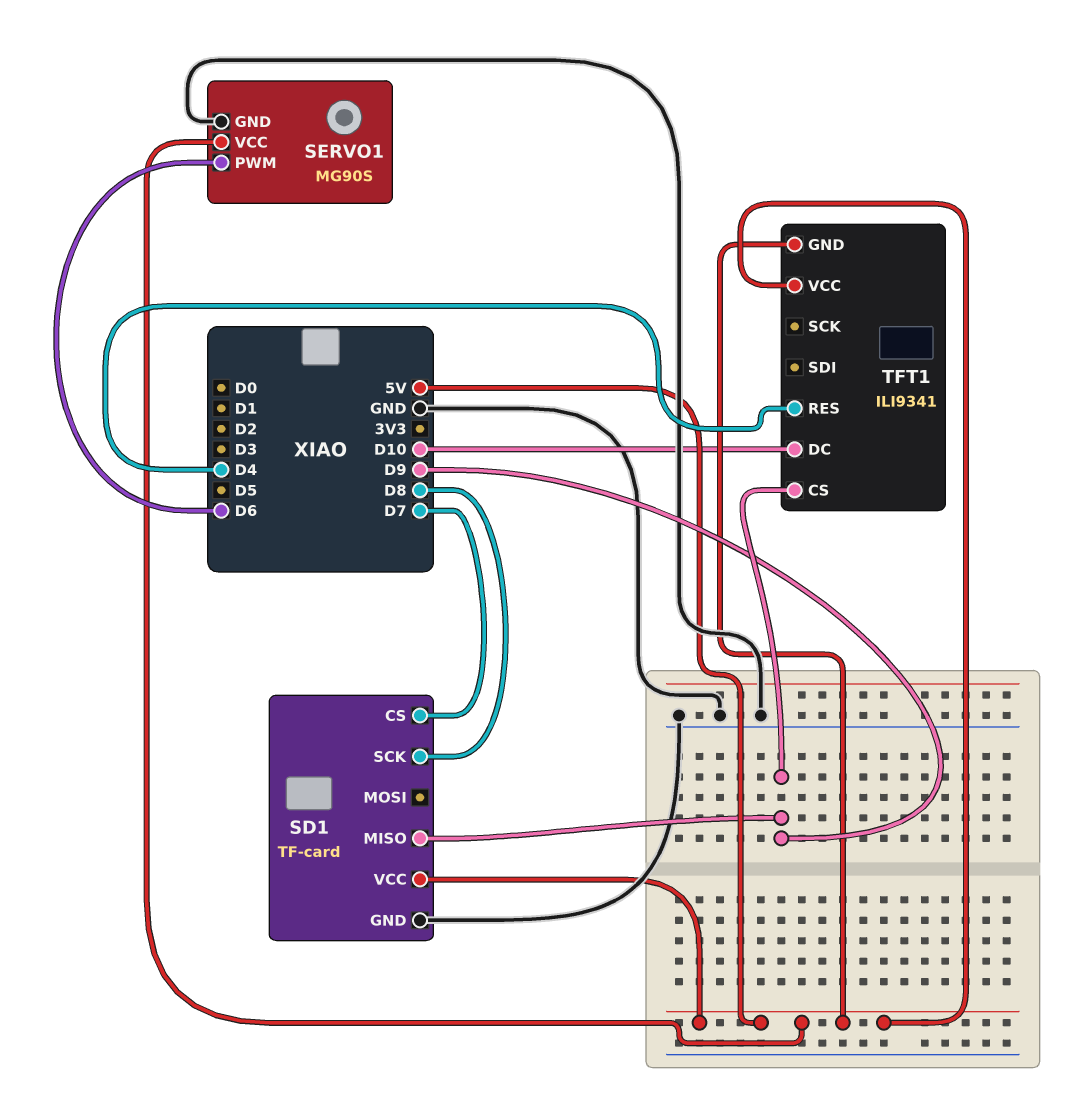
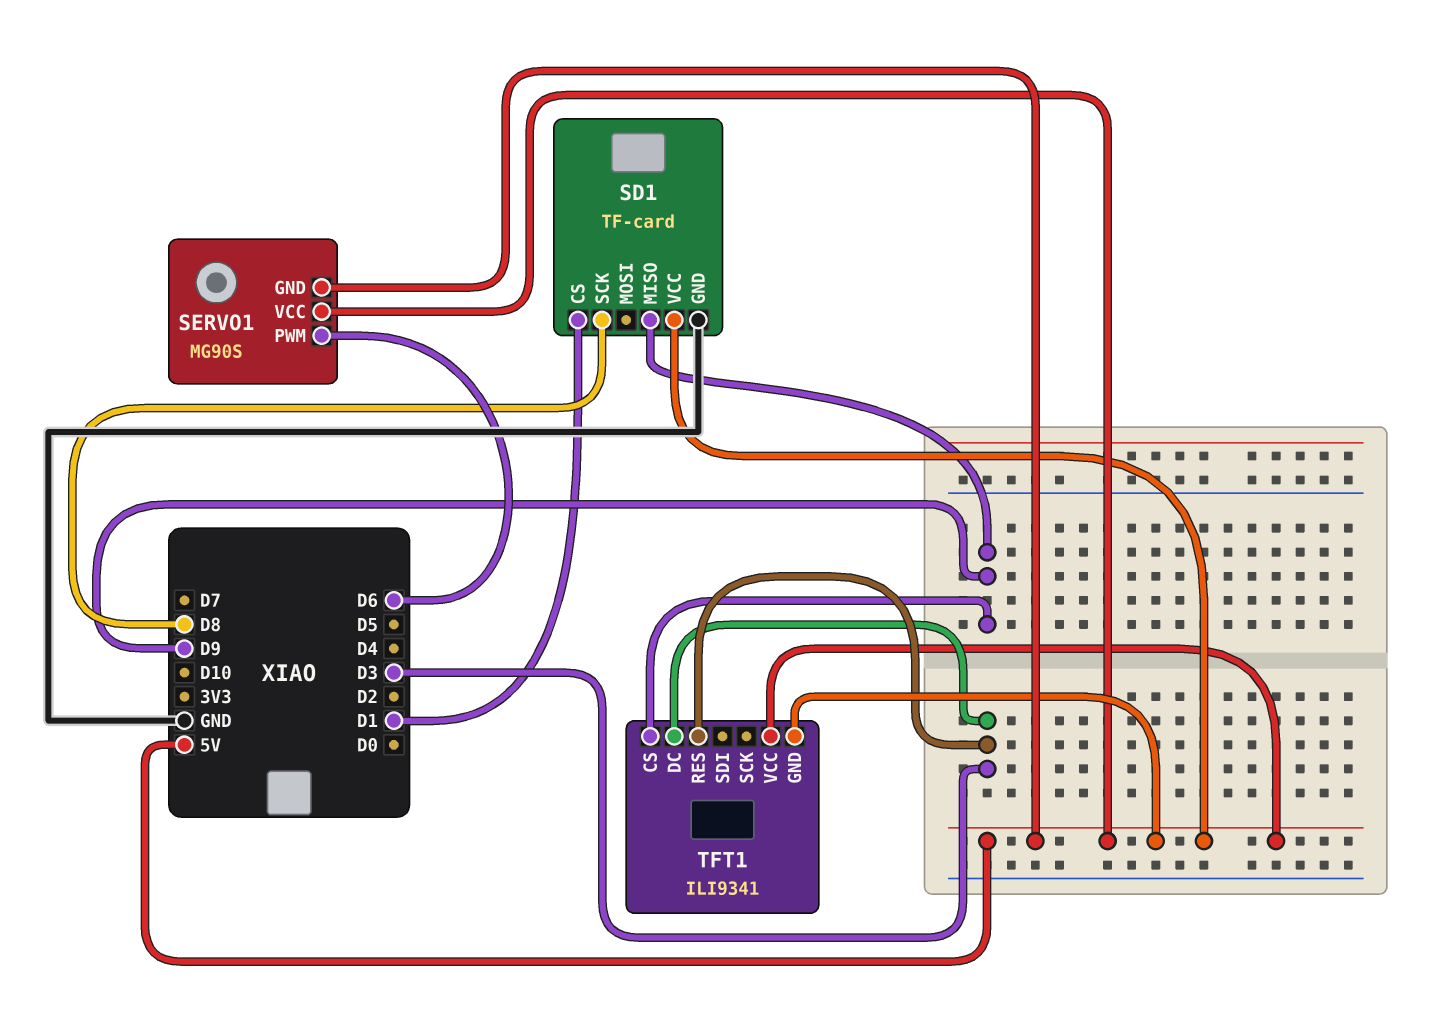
SD1 pin CS: D7 -> D1
SERVO1 pin GND: GND -> 5V
TFT1 pin DC: D10 -> D3
TFT1 pin RES: D4 -> D3

